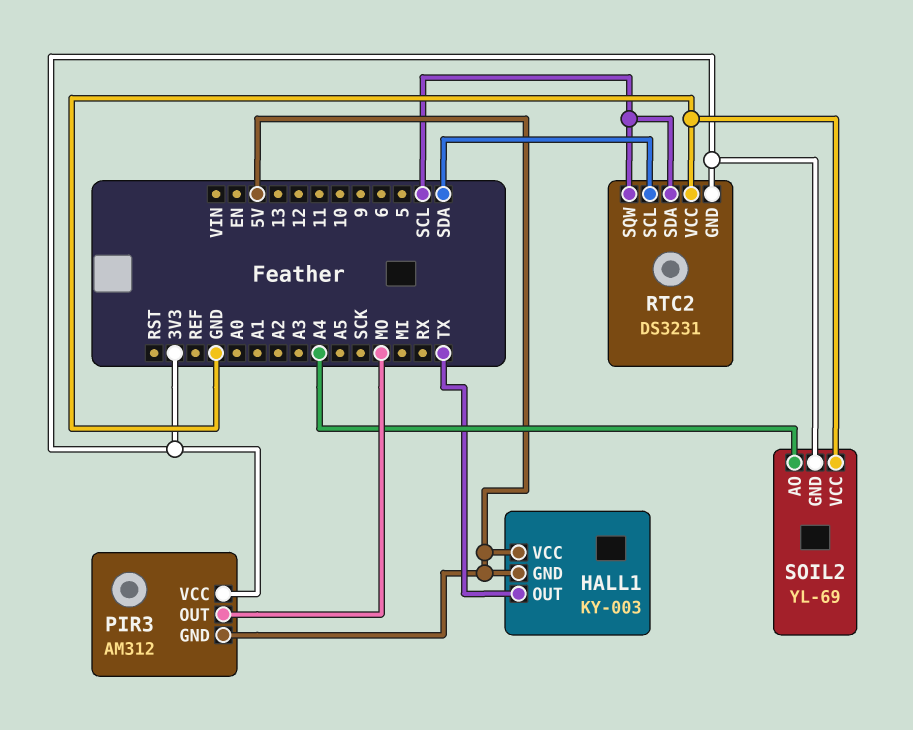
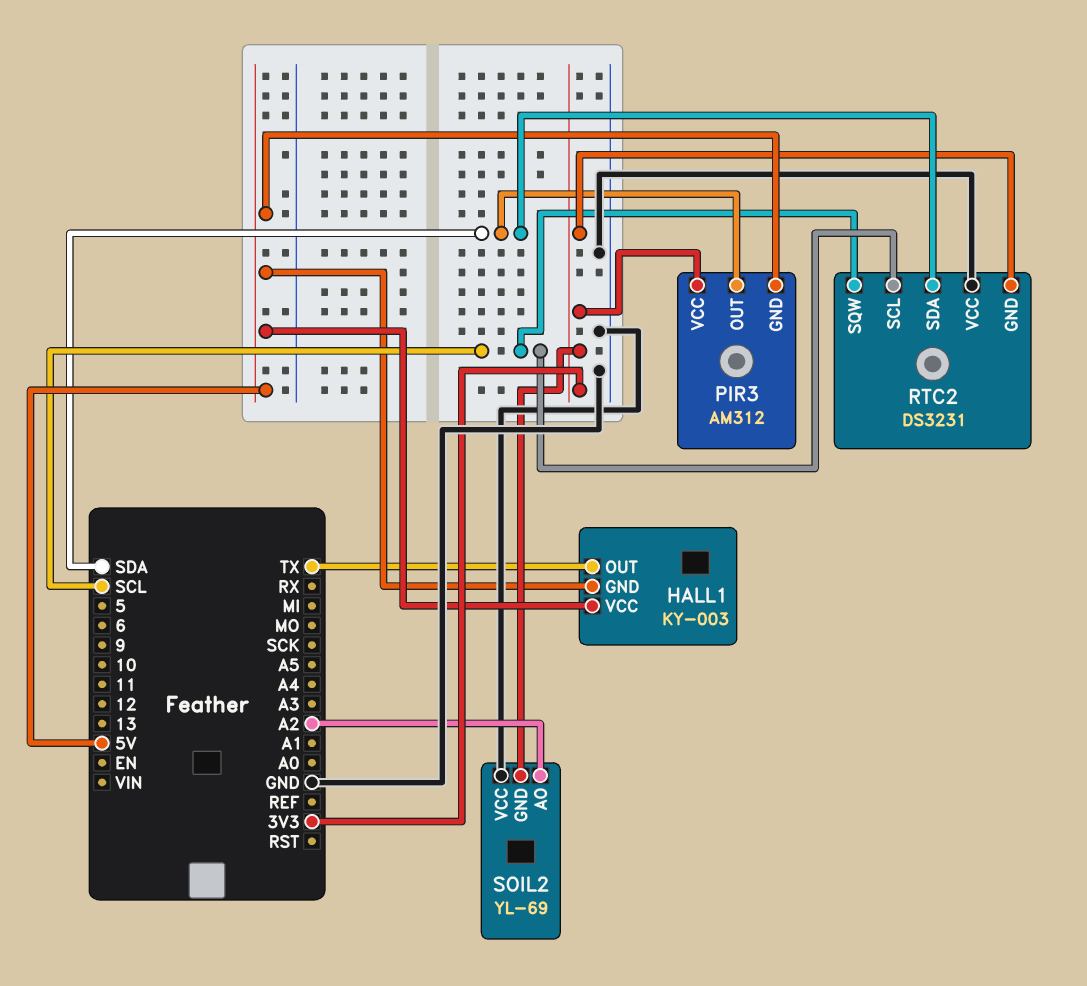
PIR3 pin OUT: MO -> SDA
RTC2 pin SCL: SDA -> SCL
RTC2 pin SDA: SCL -> SDA
SOIL2 pin AO: A4 -> A2

